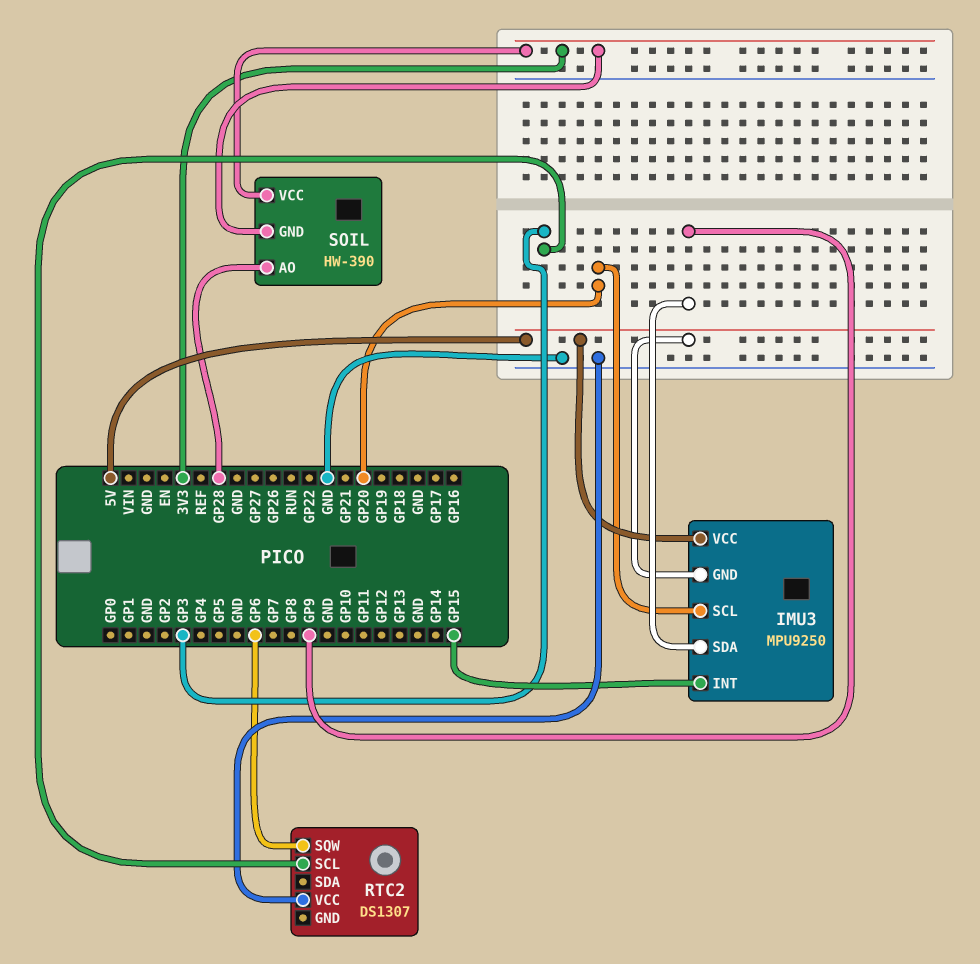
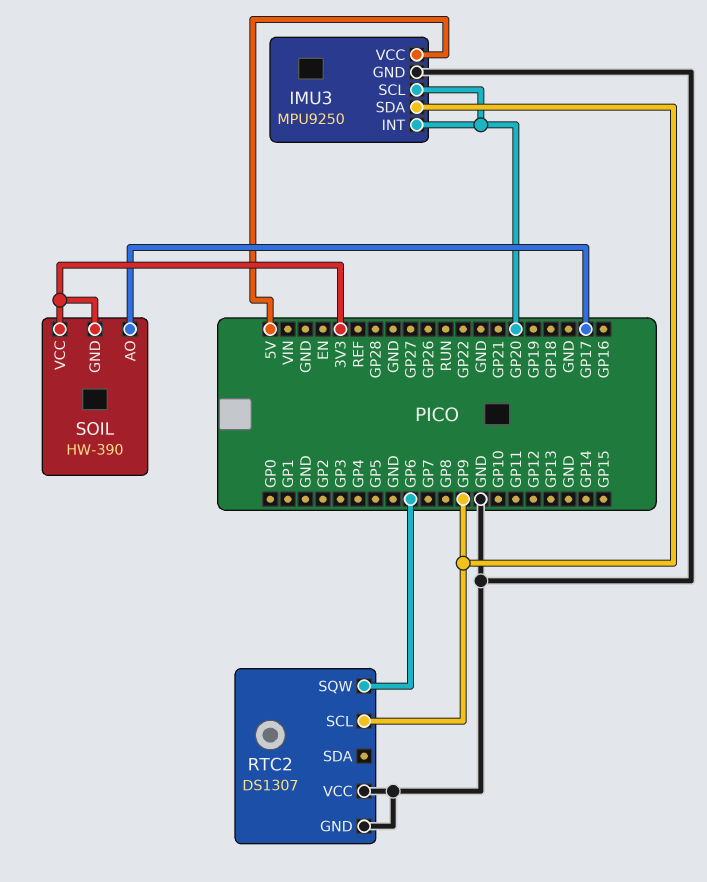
IMU3 pin GND: 5V -> GND
IMU3 pin INT: GP15 -> GP20
RTC2 pin GND: none -> GND
RTC2 pin SCL: GP3 -> GP9
SOIL pin AO: GP28 -> GP17

